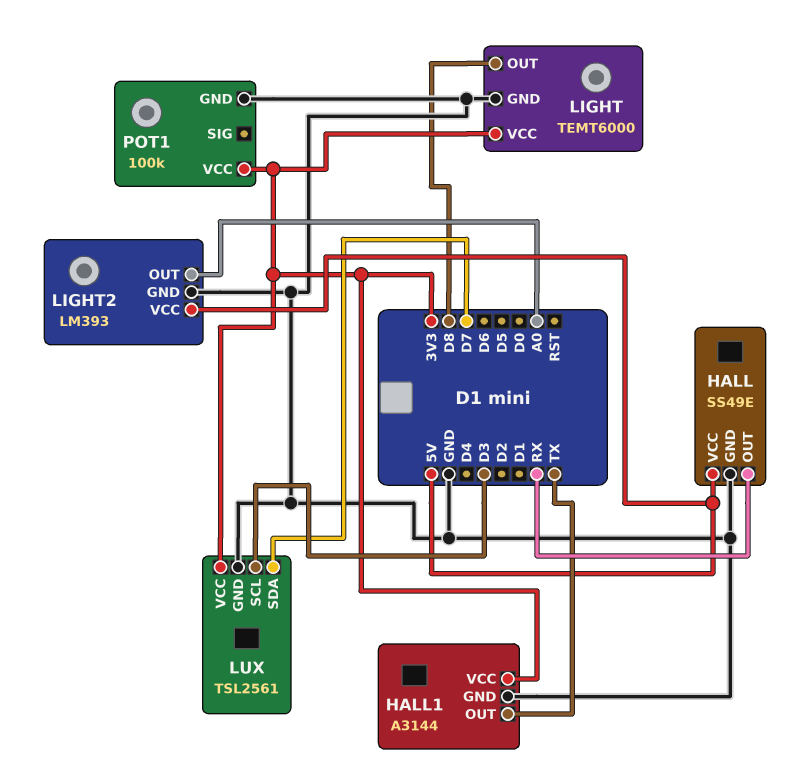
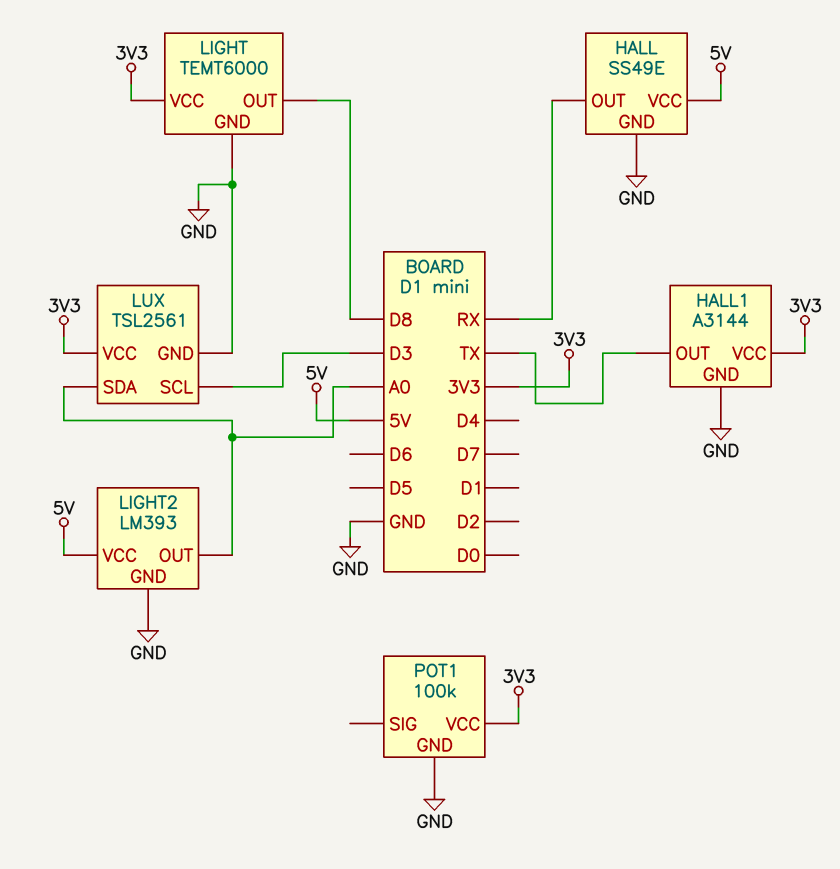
LUX pin SDA: D7 -> A0

